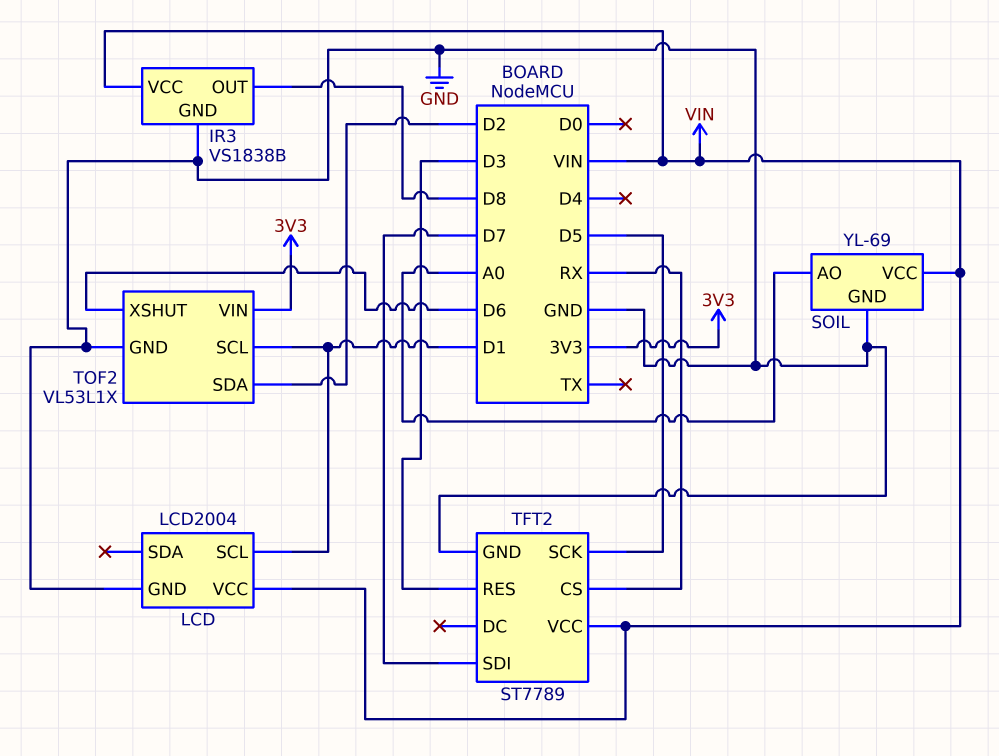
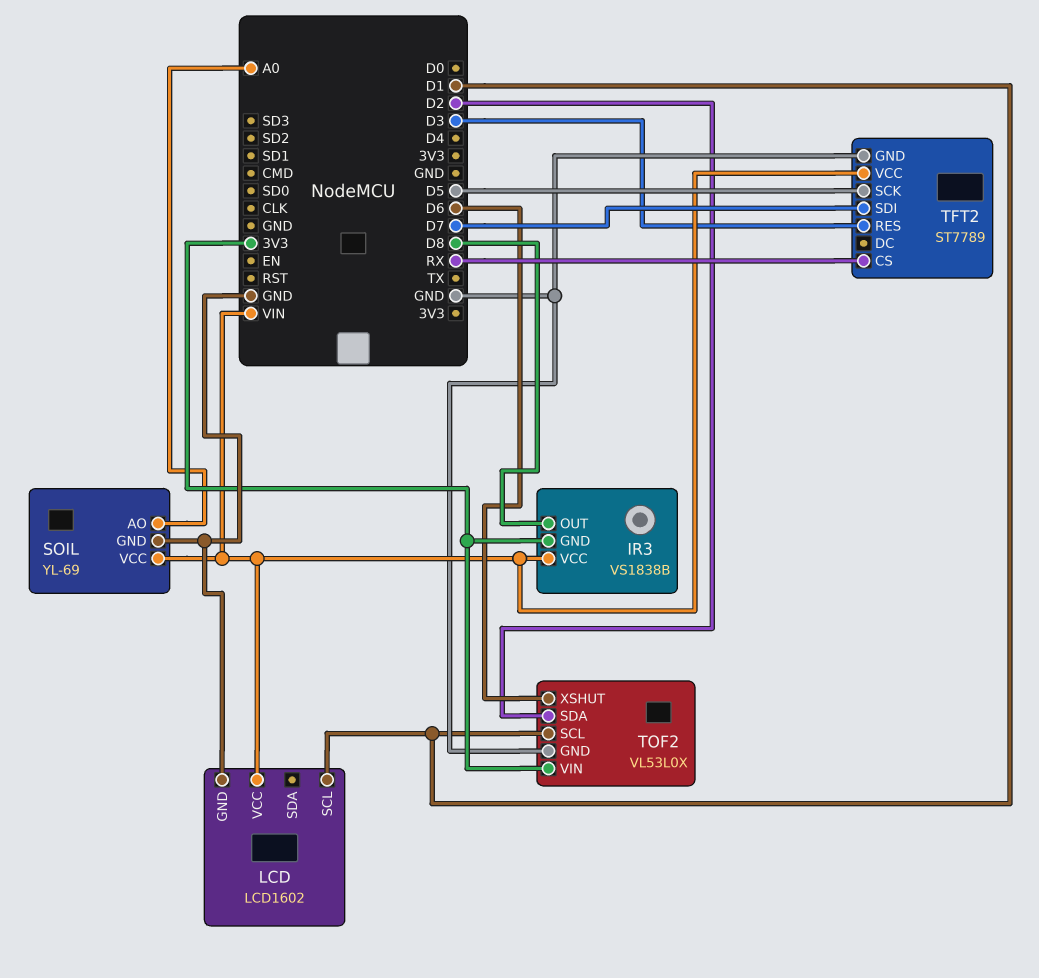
IR3 pin GND: GND -> 3V3
LCD: LCD2004 -> LCD1602
TOF2: VL53L1X -> VL53L0X

